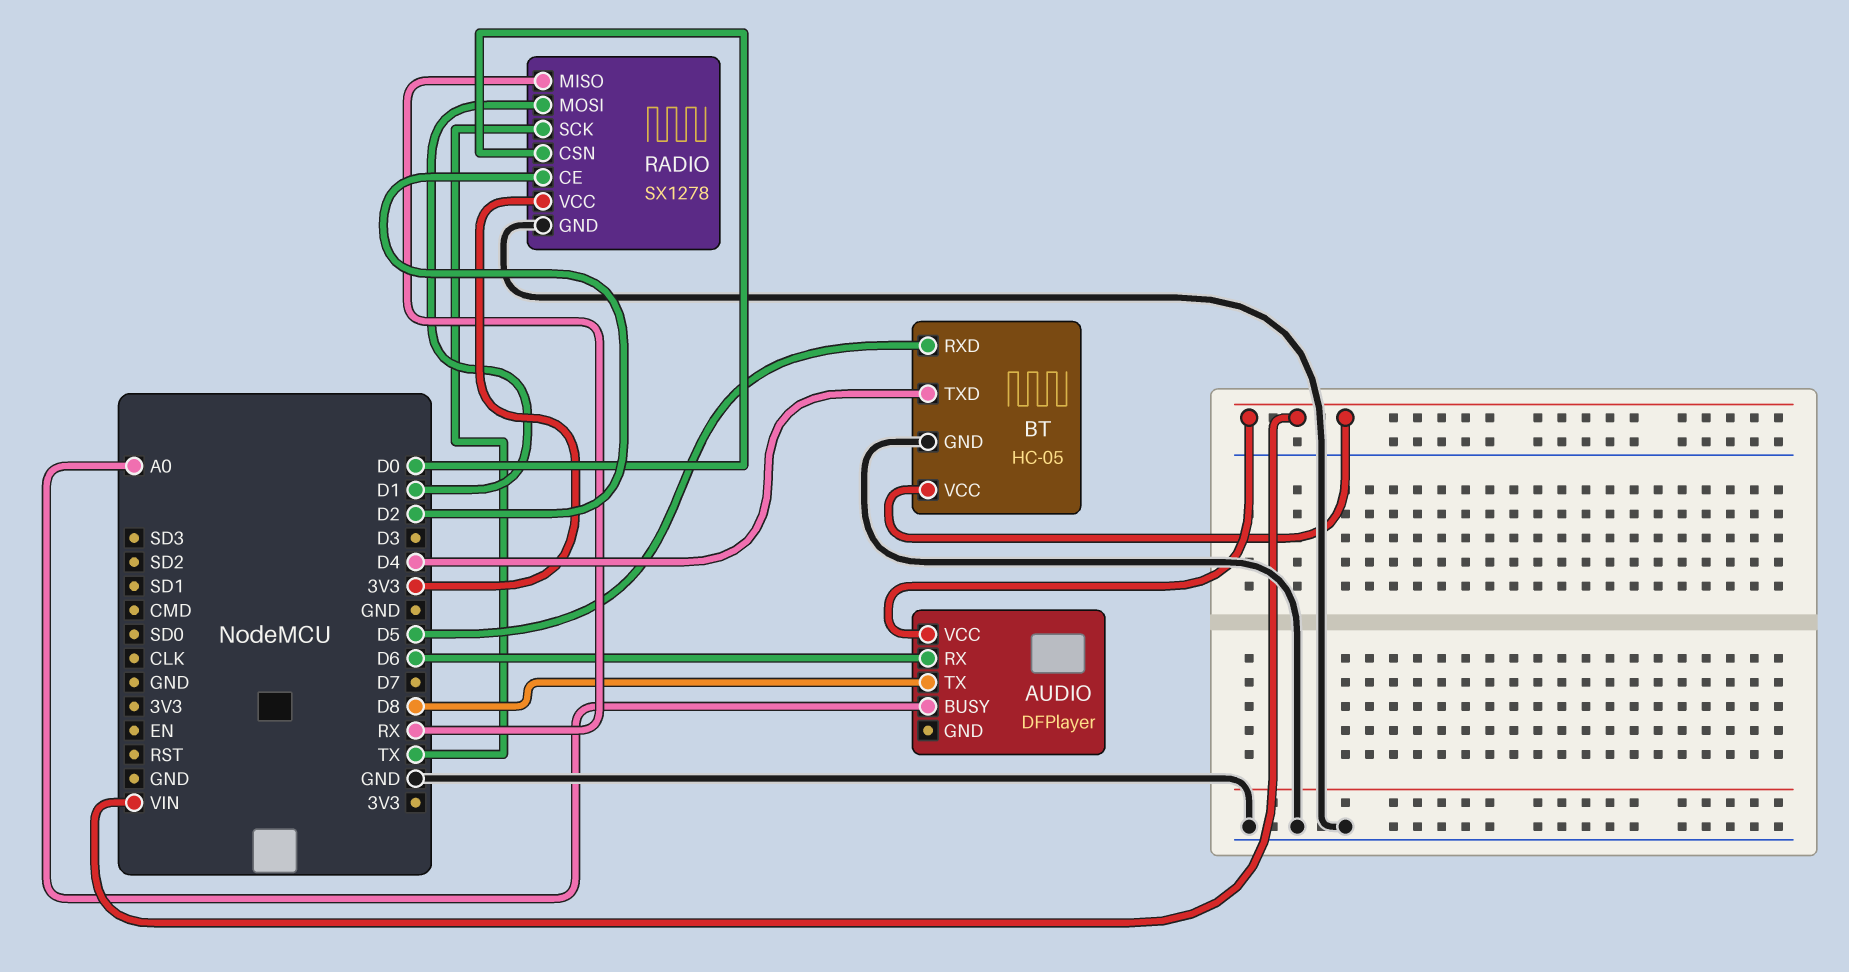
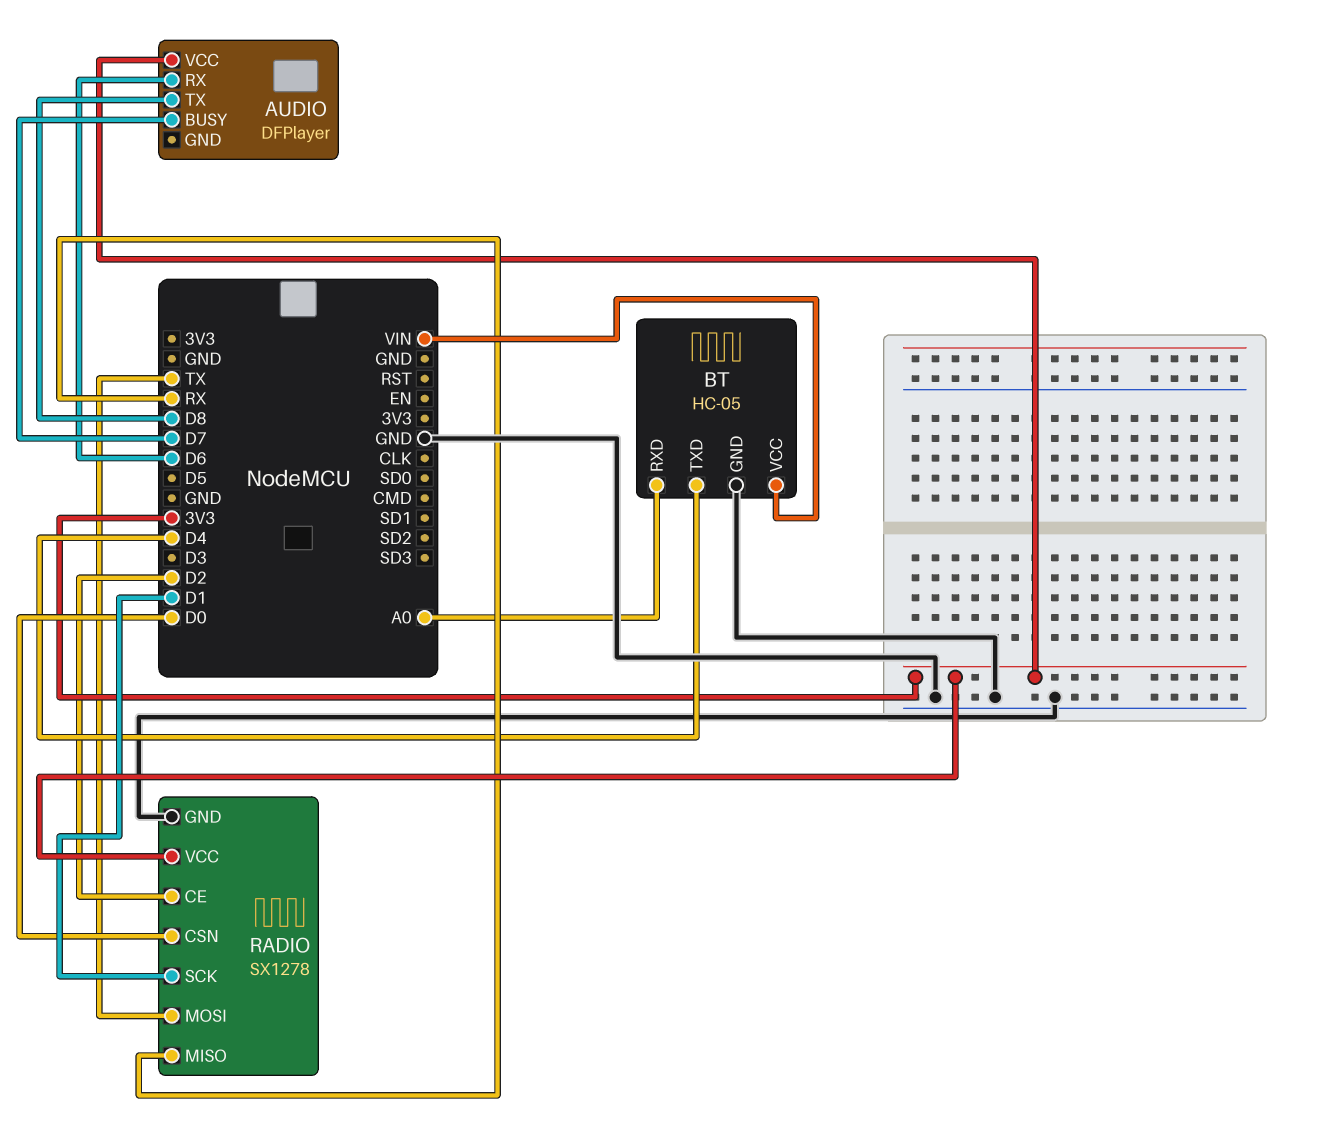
AUDIO pin BUSY: A0 -> D7
AUDIO pin VCC: VIN -> 3V3
BT pin RXD: D5 -> A0
RADIO pin MOSI: D1 -> TX
RADIO pin SCK: TX -> D1

